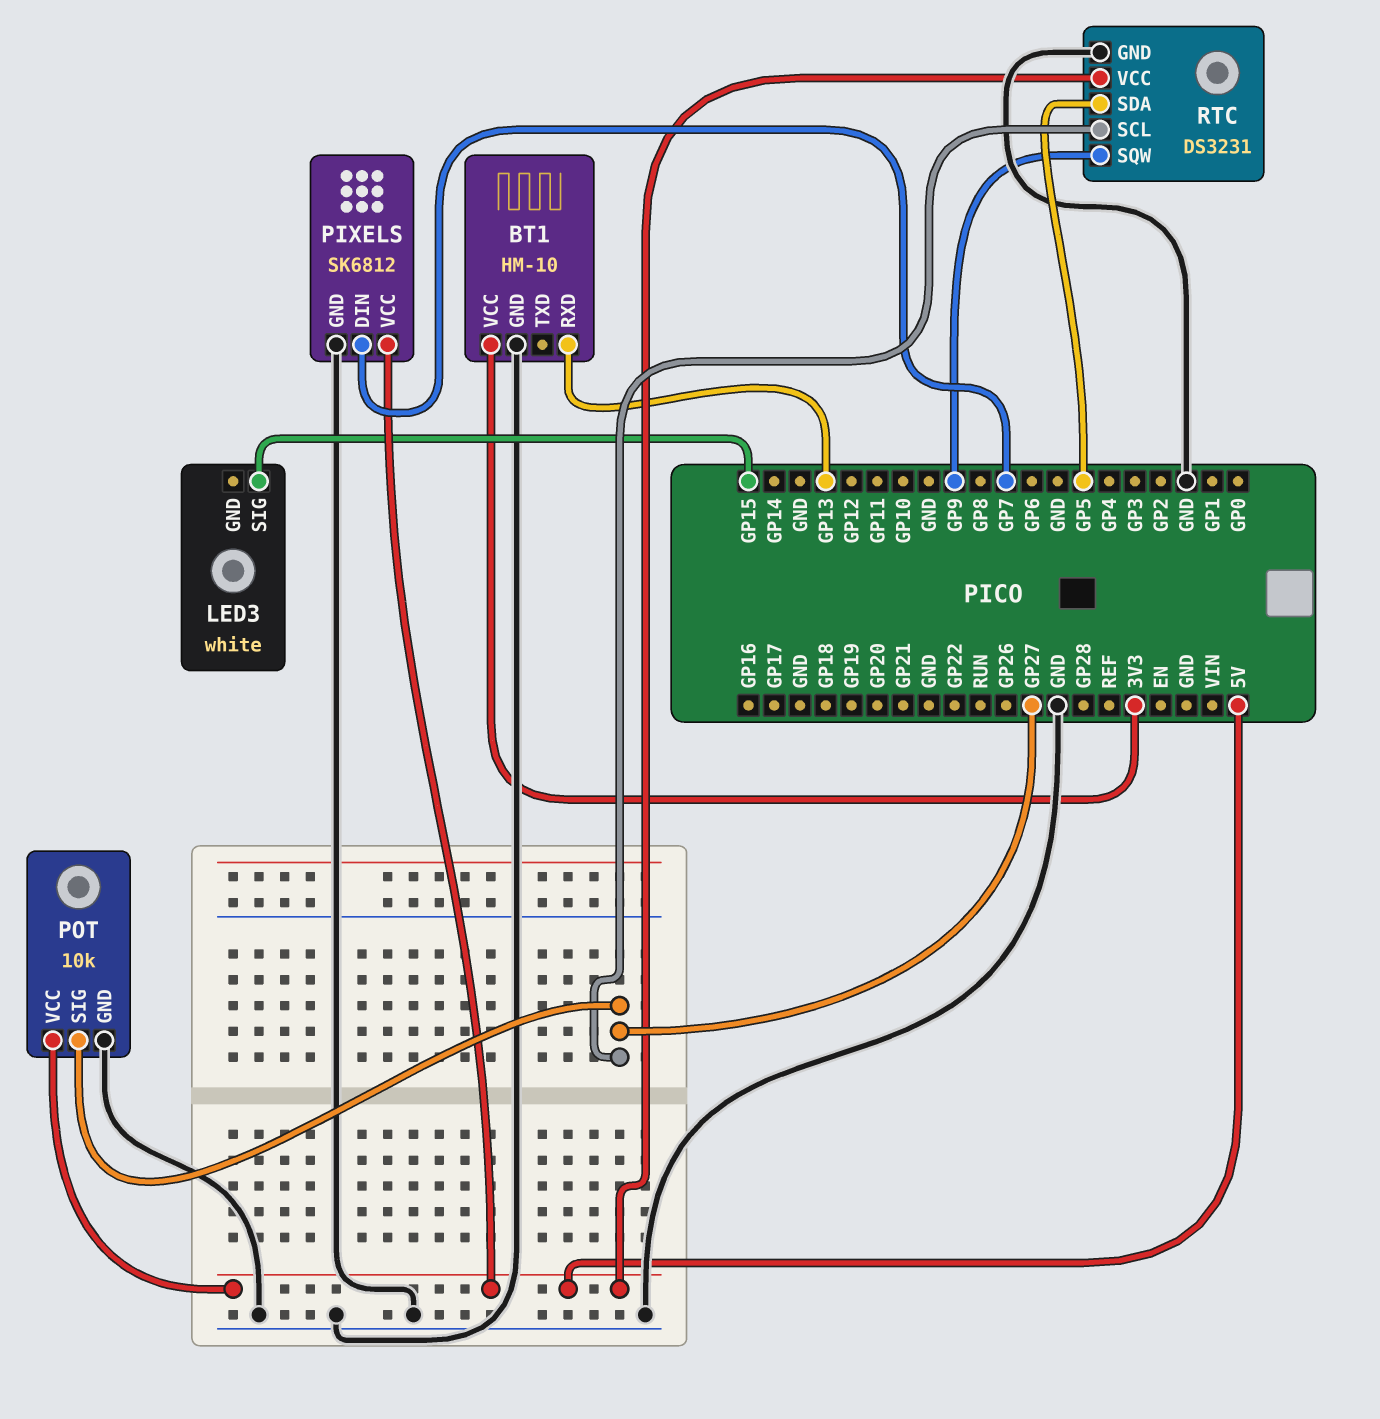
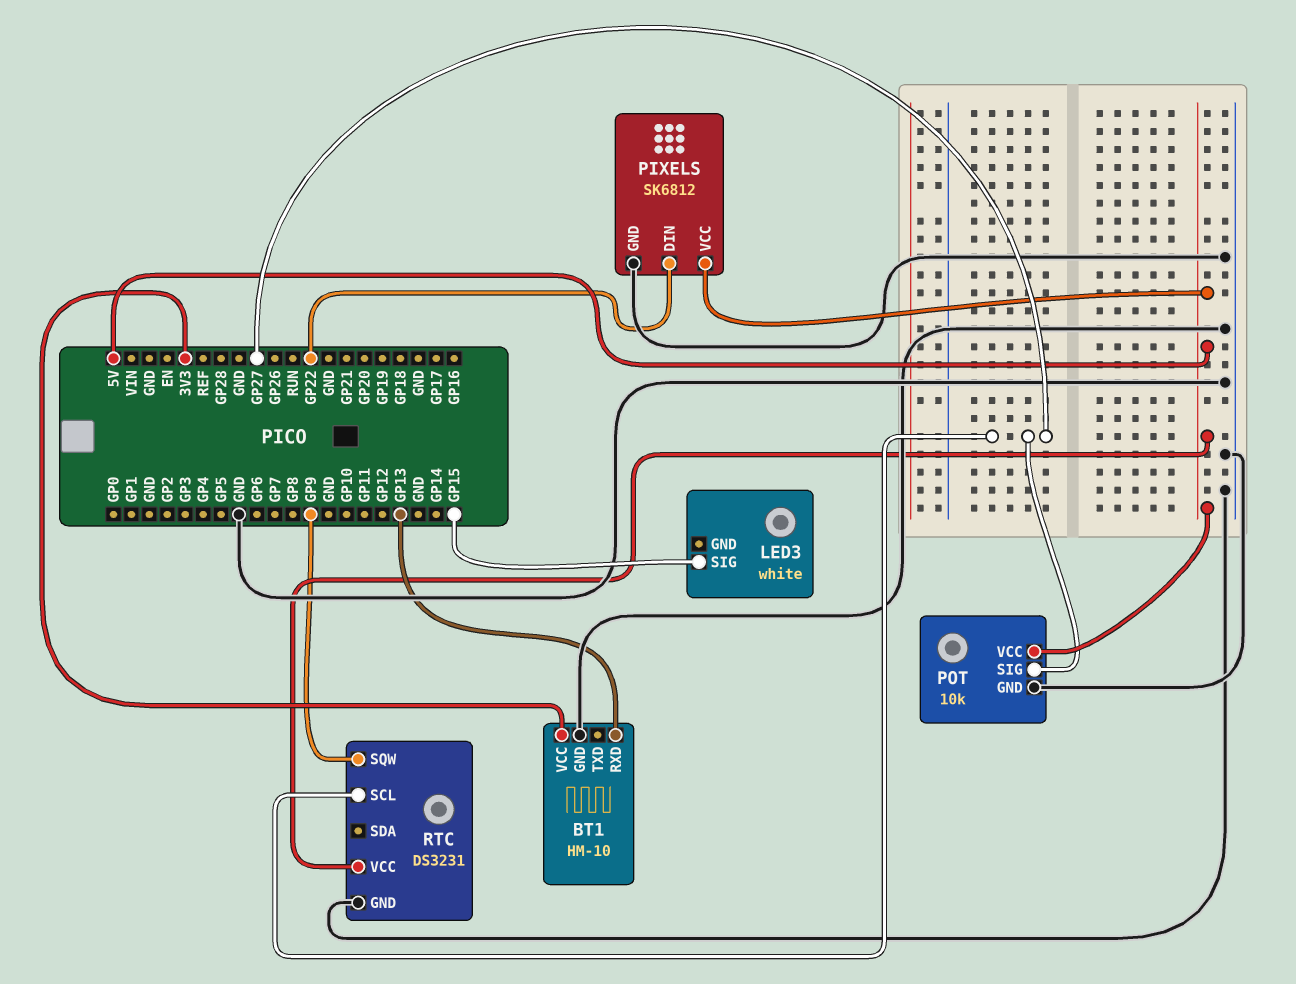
PIXELS pin DIN: GP7 -> GP22
RTC pin SDA: GP5 -> none

